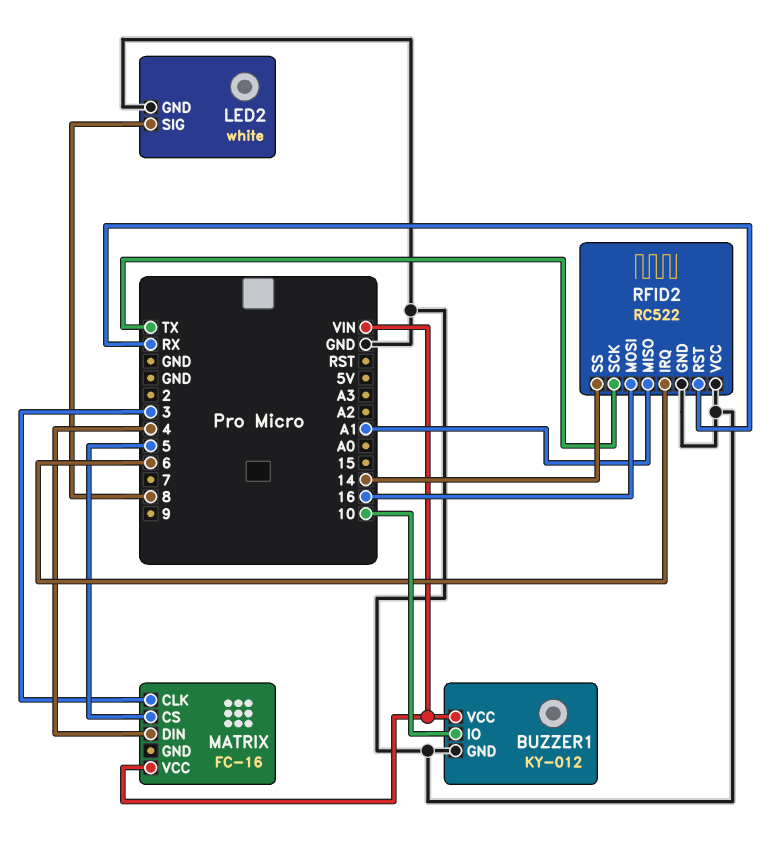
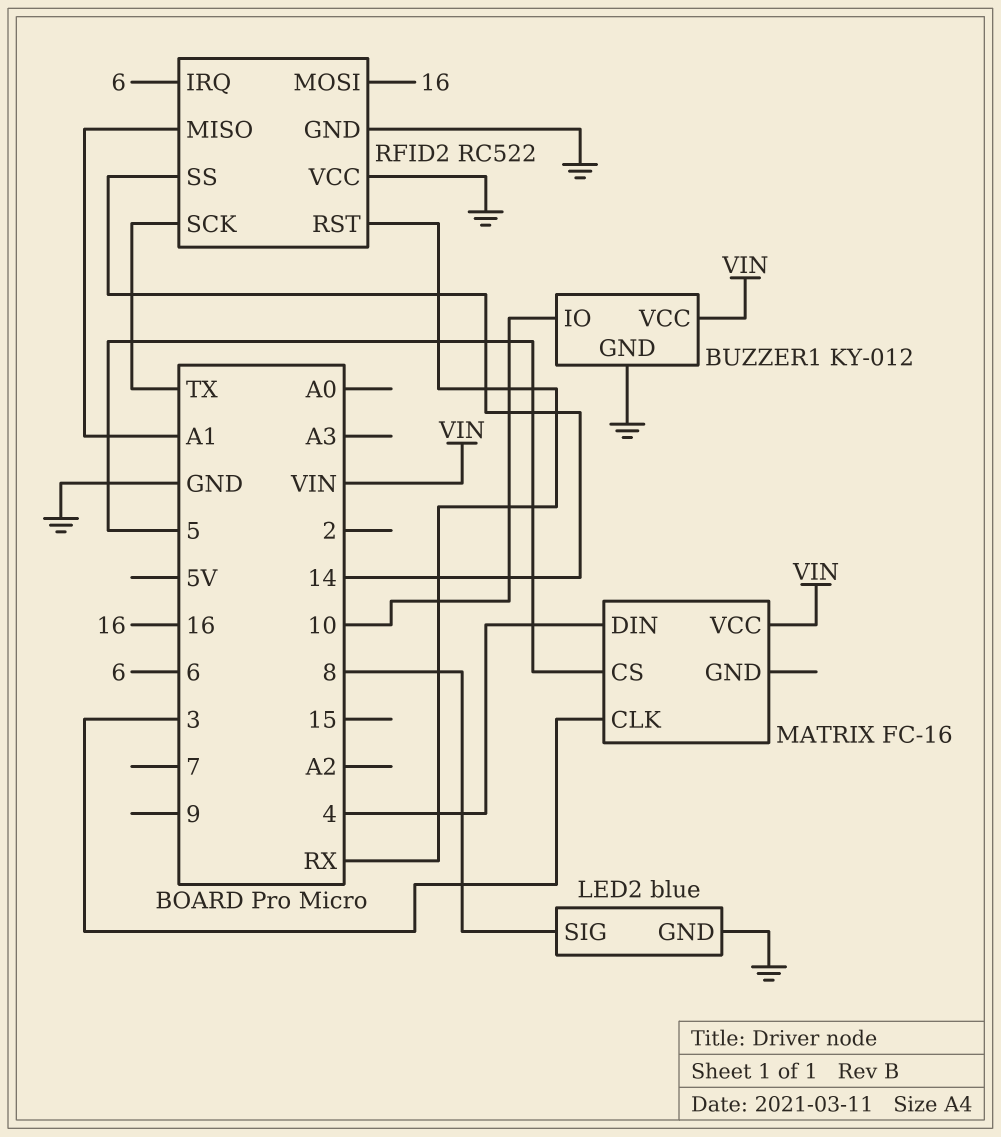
LED2: white -> blue

